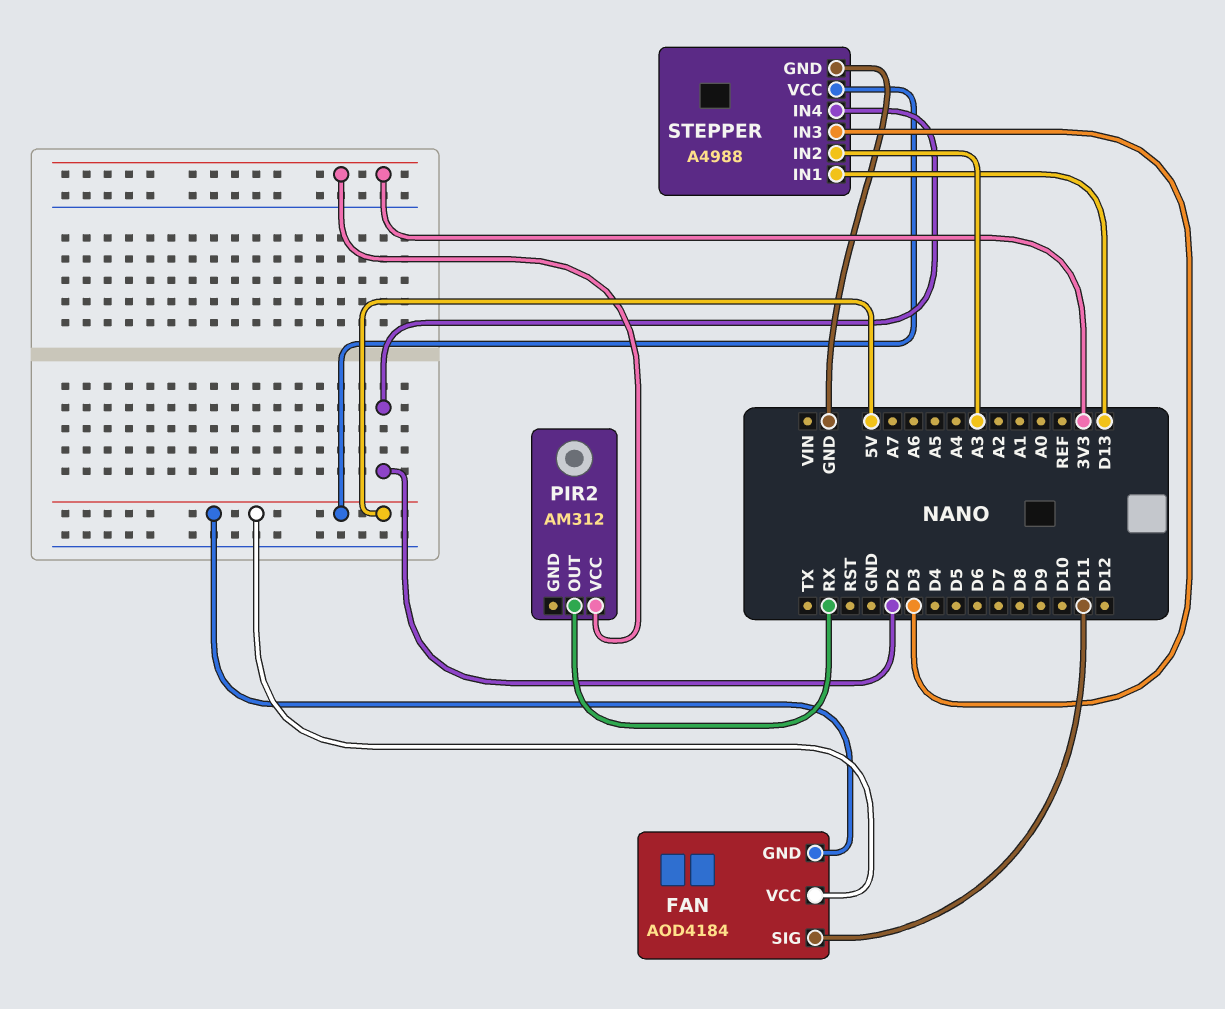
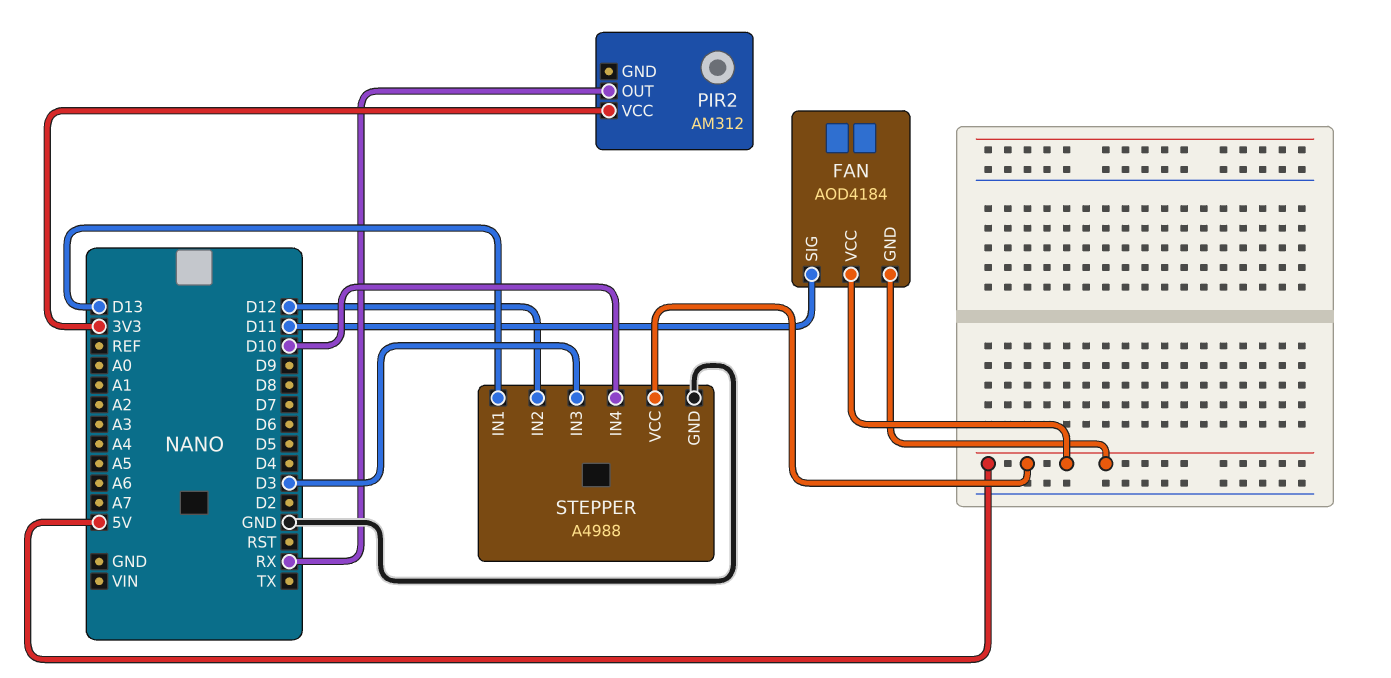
STEPPER pin IN2: A3 -> D12
STEPPER pin IN4: D2 -> D10

